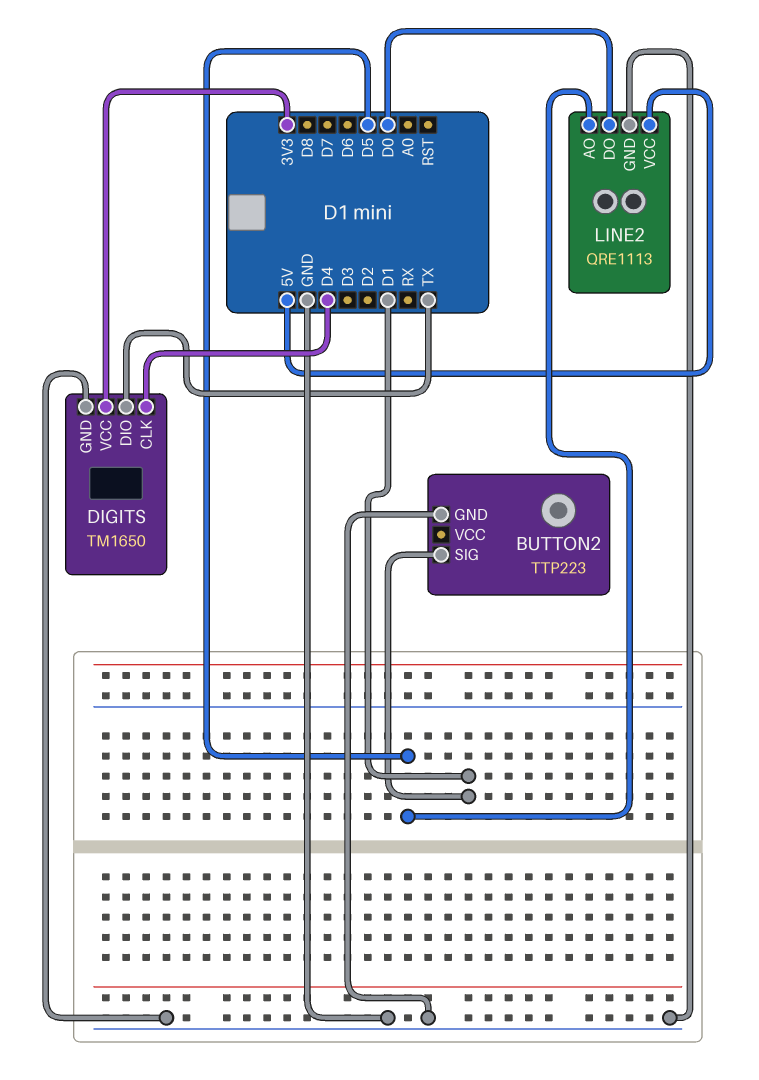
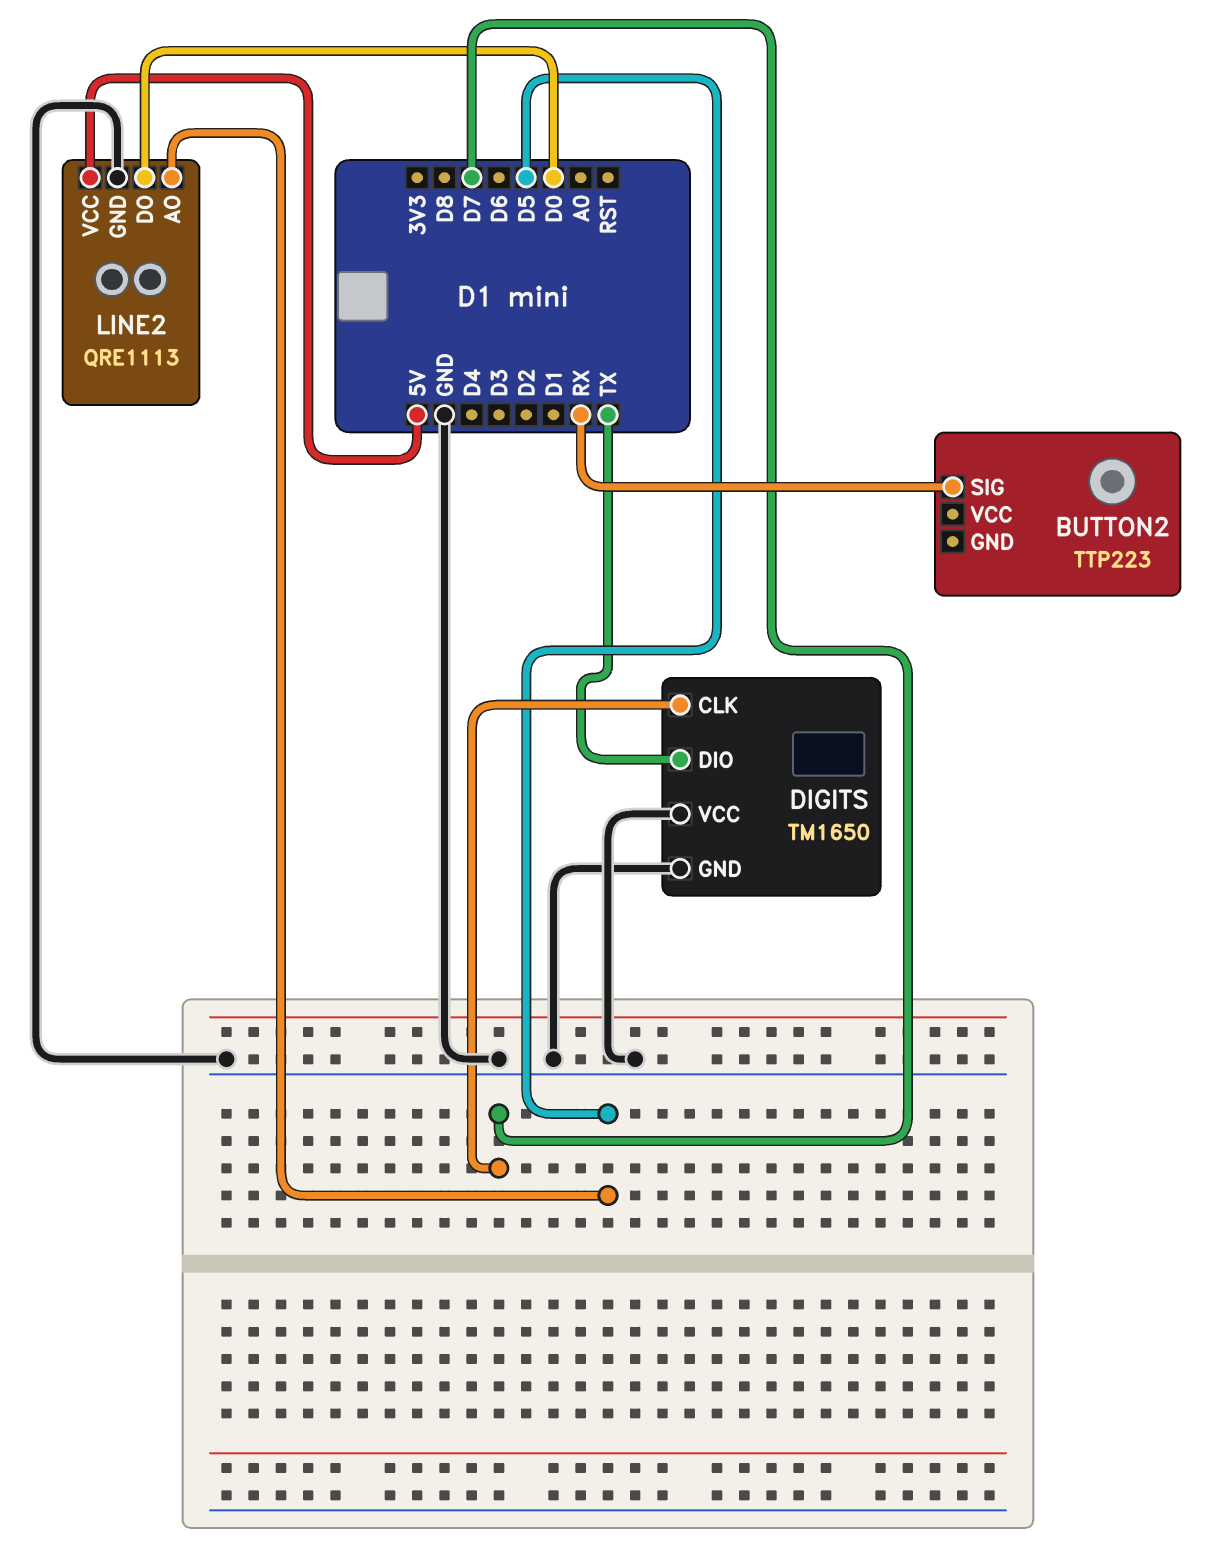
BUTTON2 pin GND: GND -> none
BUTTON2 pin SIG: D1 -> RX
DIGITS pin CLK: D4 -> D7
DIGITS pin VCC: 3V3 -> GND

